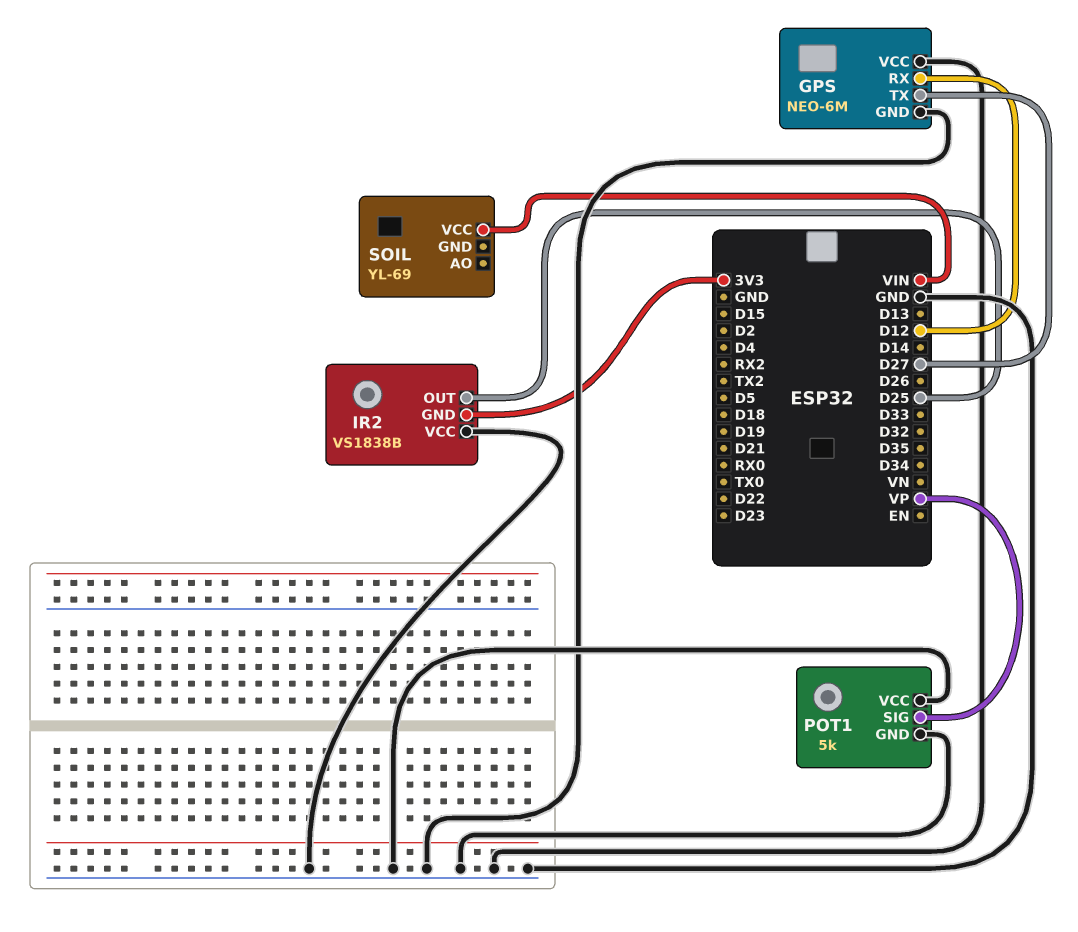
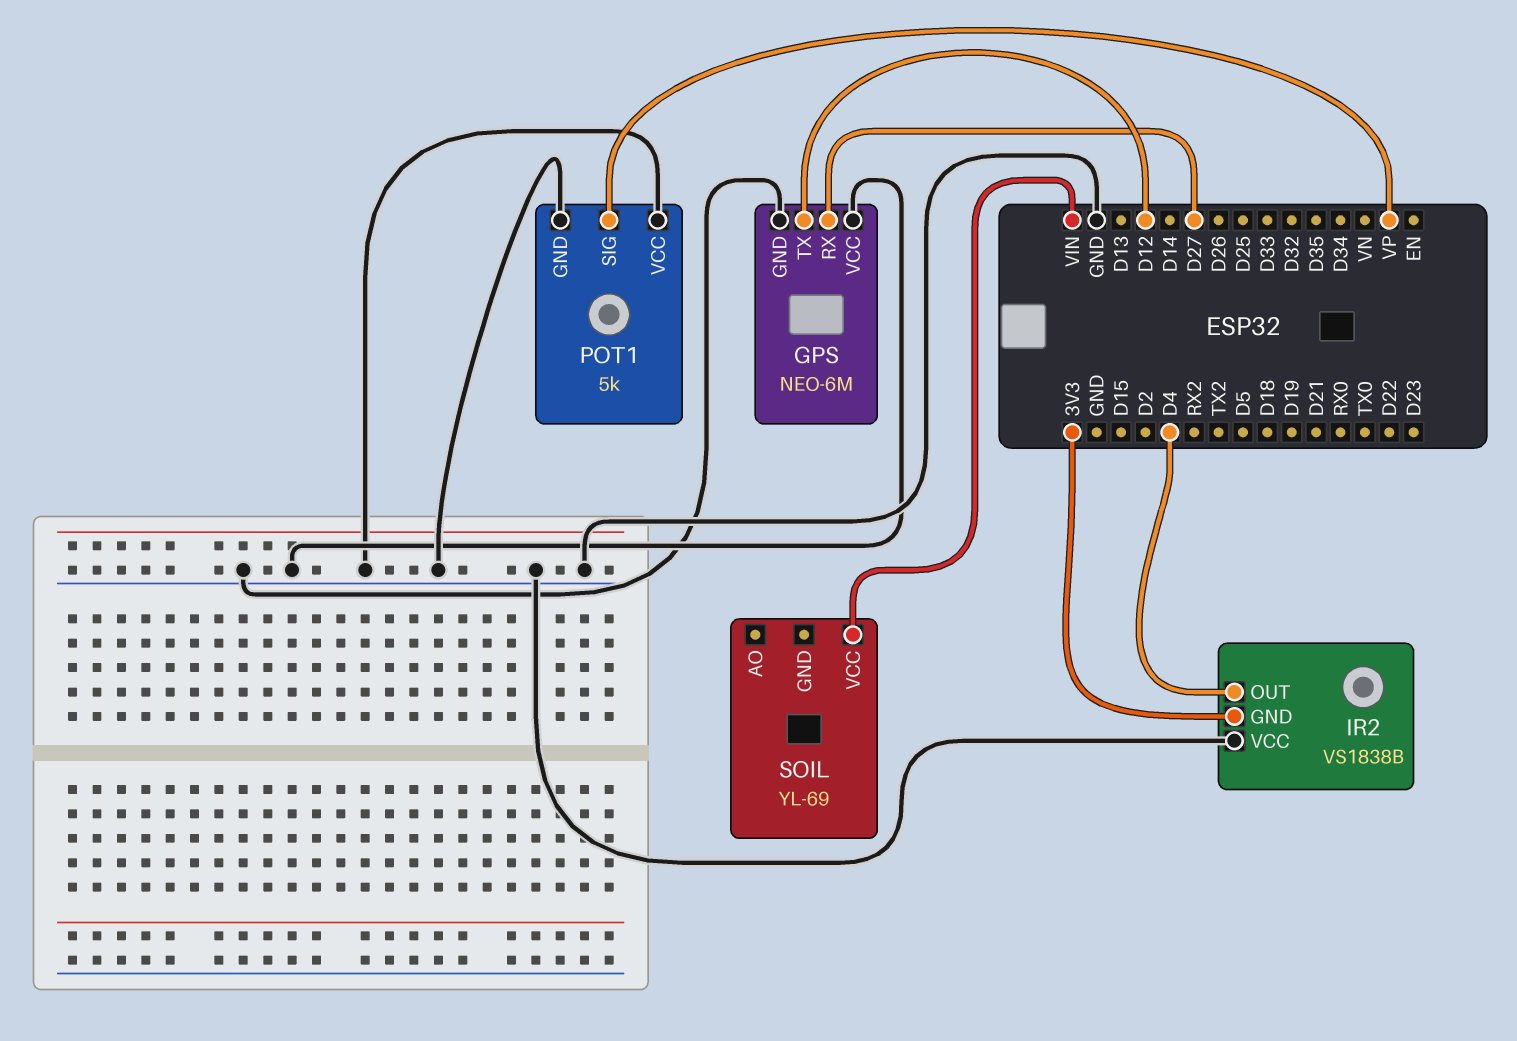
GPS pin RX: D12 -> D27
GPS pin TX: D27 -> D12
IR2 pin OUT: D25 -> D4

